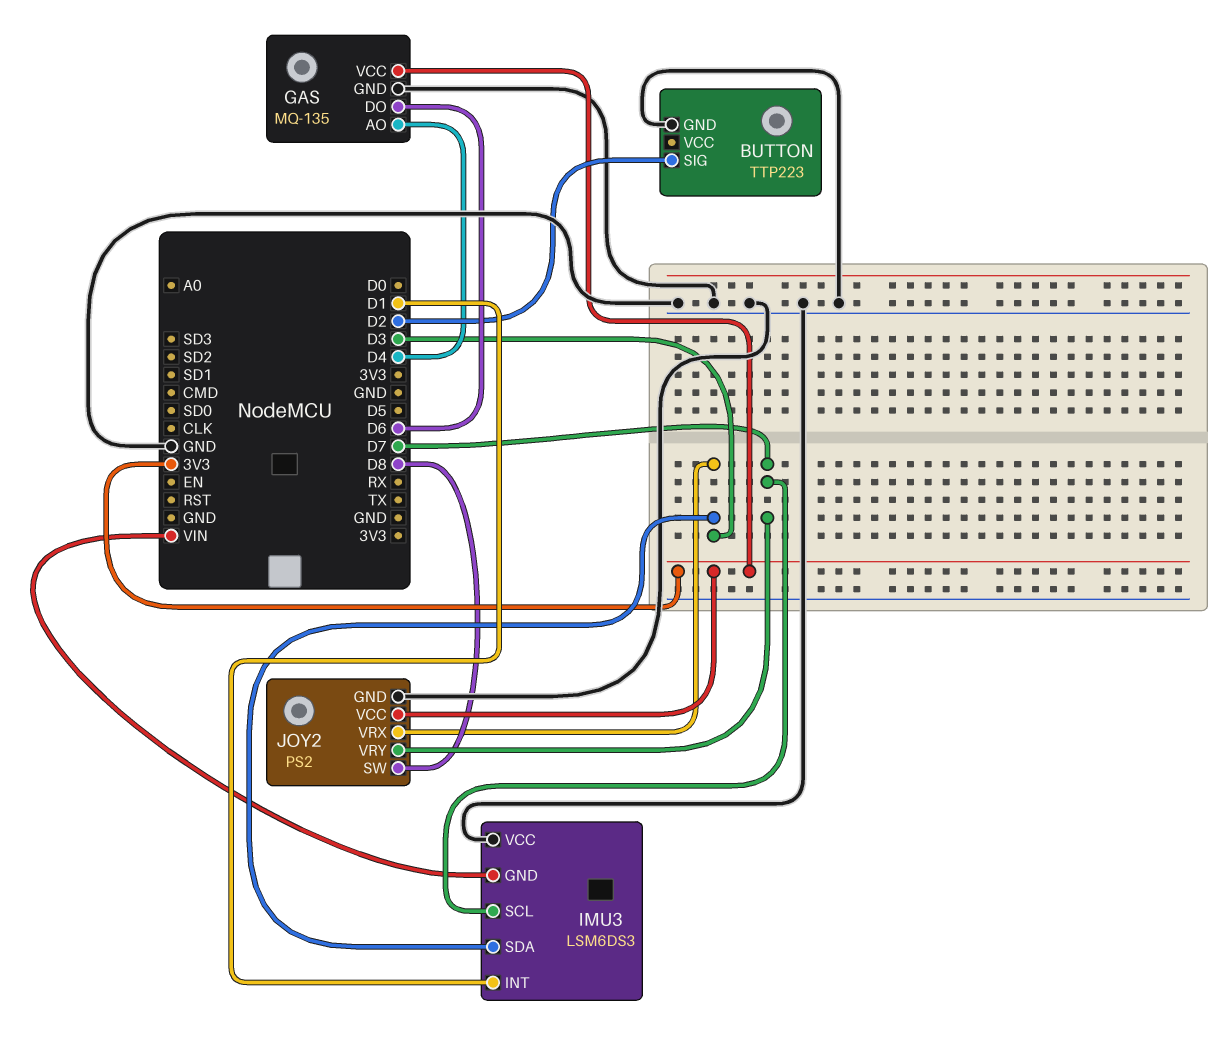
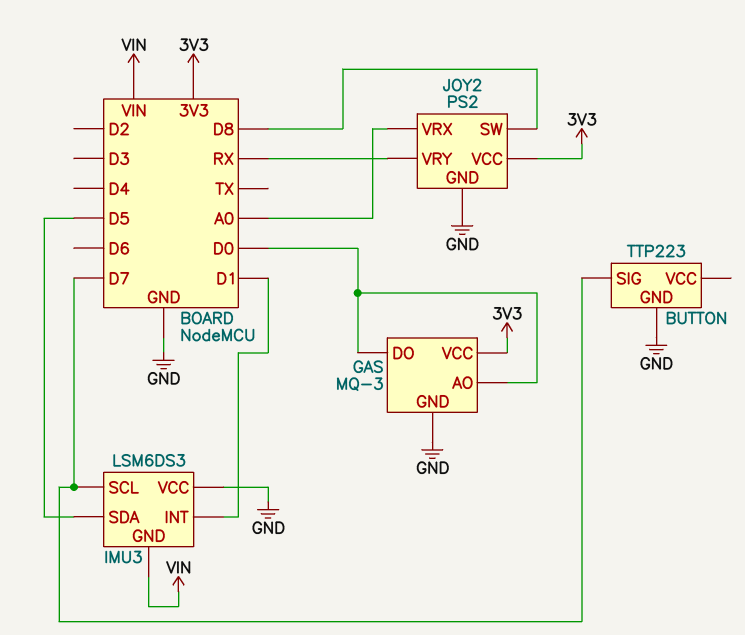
BUTTON pin SIG: D2 -> D7
GAS: MQ-135 -> MQ-3
GAS pin AO: D4 -> D0
GAS pin DO: D6 -> D0
IMU3 pin SDA: D3 -> D5
JOY2 pin VRX: D3 -> A0
JOY2 pin VRY: D7 -> RX

